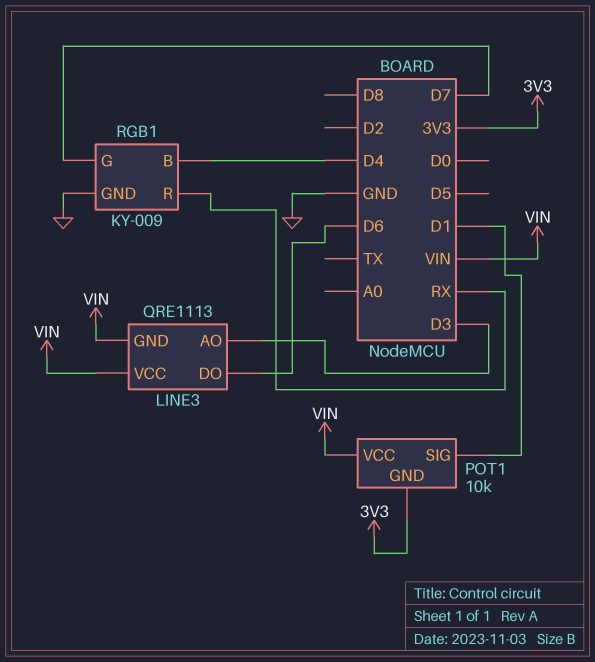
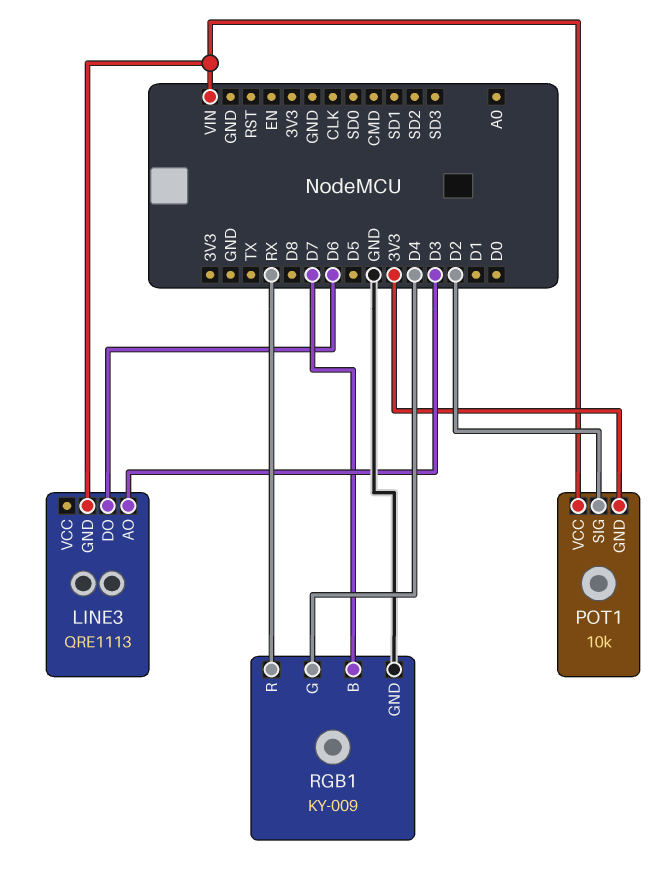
LINE3 pin VCC: VIN -> none
POT1 pin SIG: D1 -> D2
RGB1 pin B: D4 -> D7
RGB1 pin G: D7 -> D4

